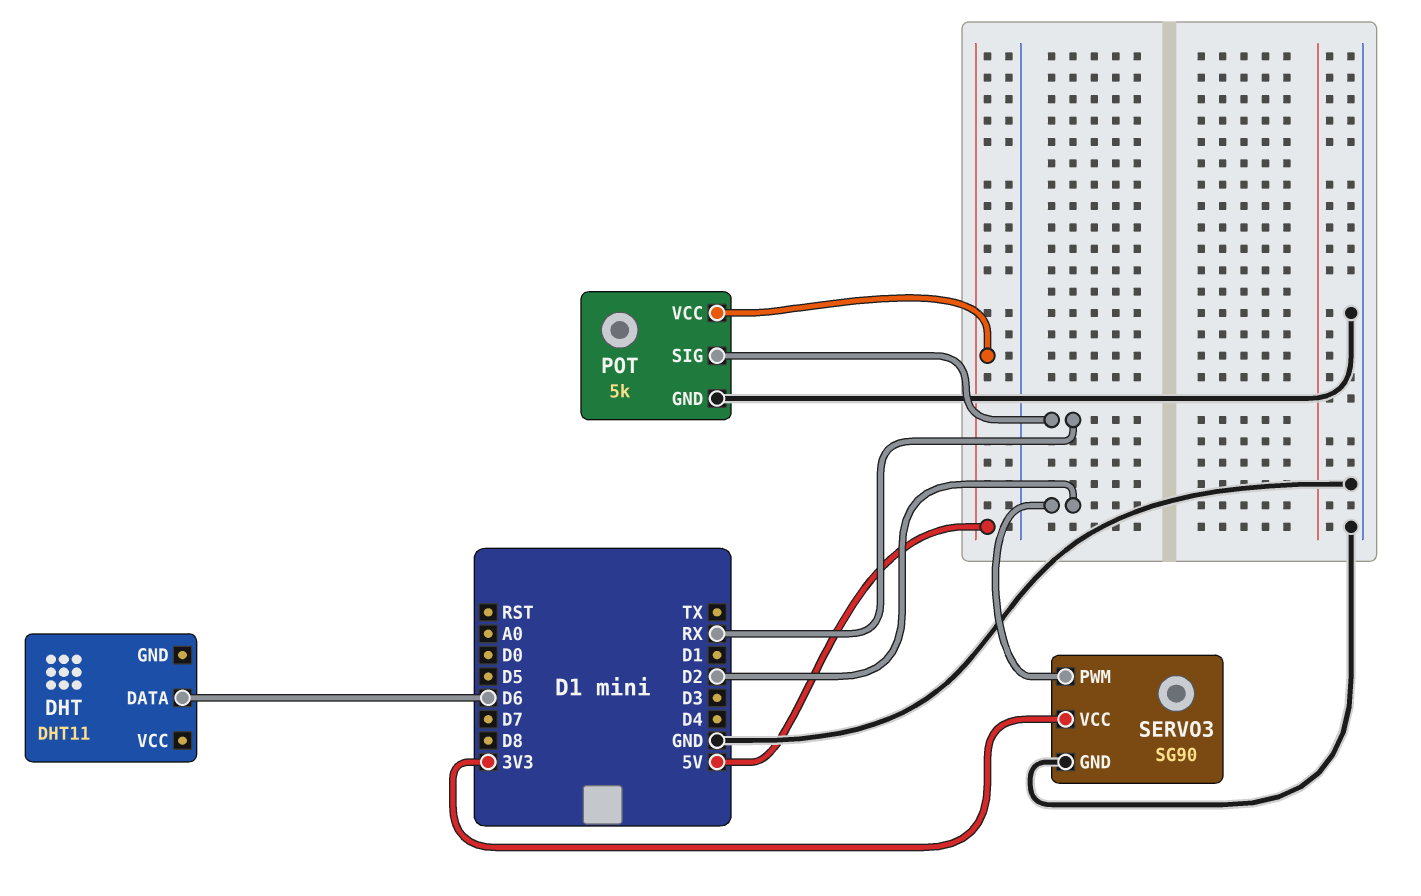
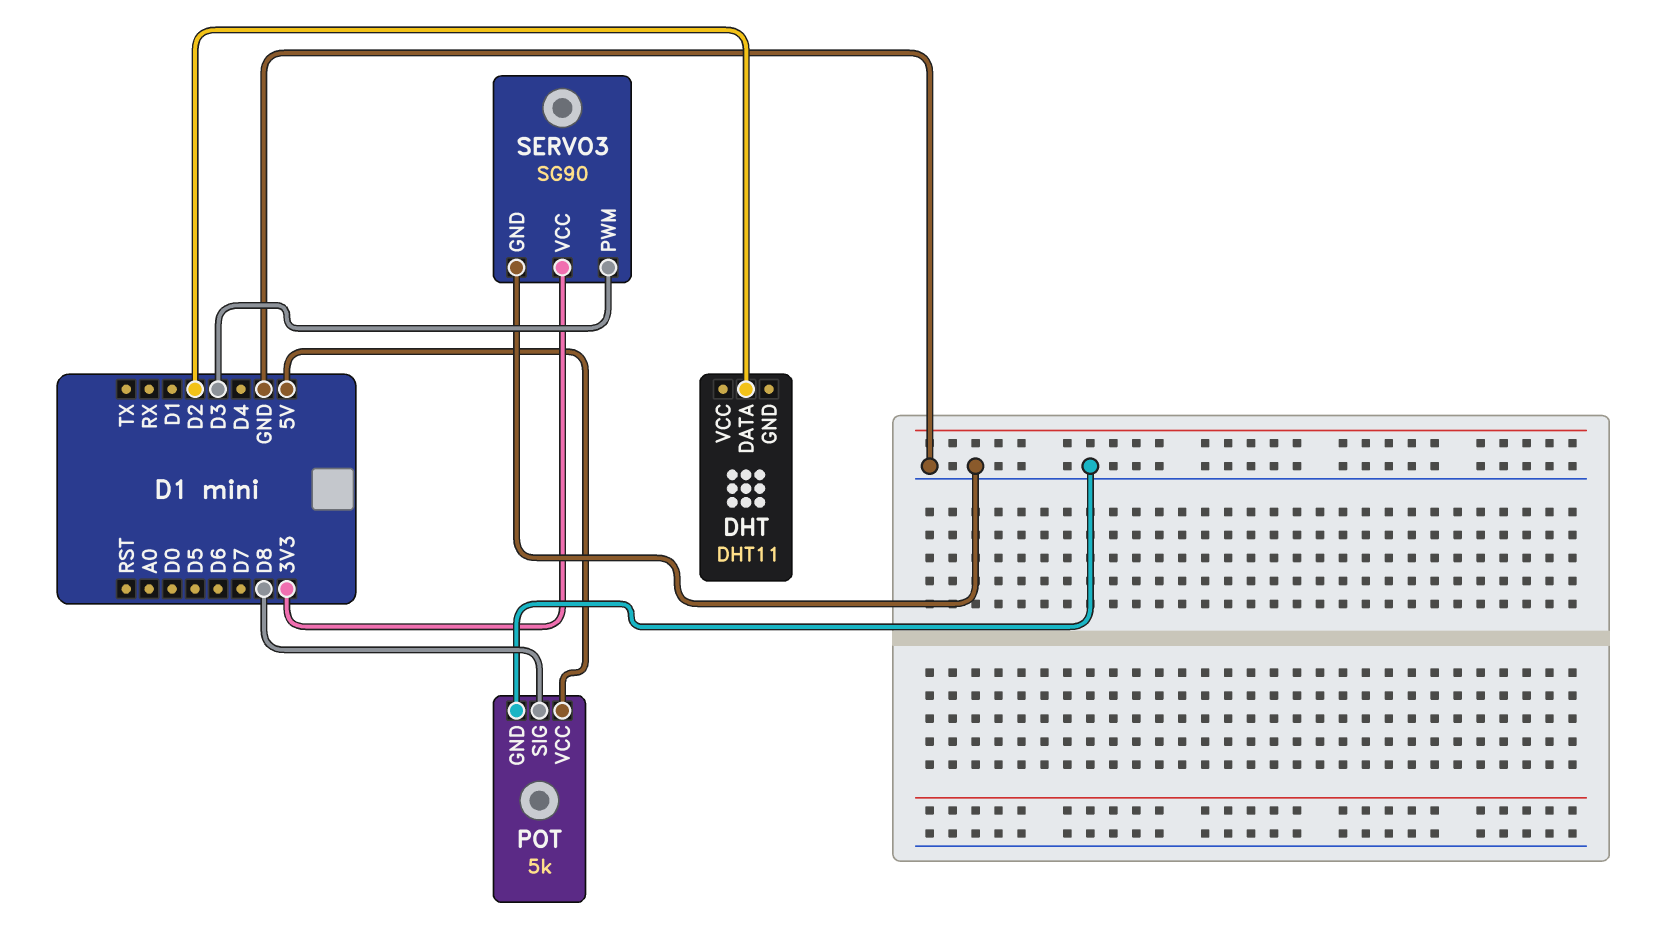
DHT pin DATA: D6 -> D2
POT pin SIG: RX -> D8
SERVO3 pin PWM: D2 -> D3

